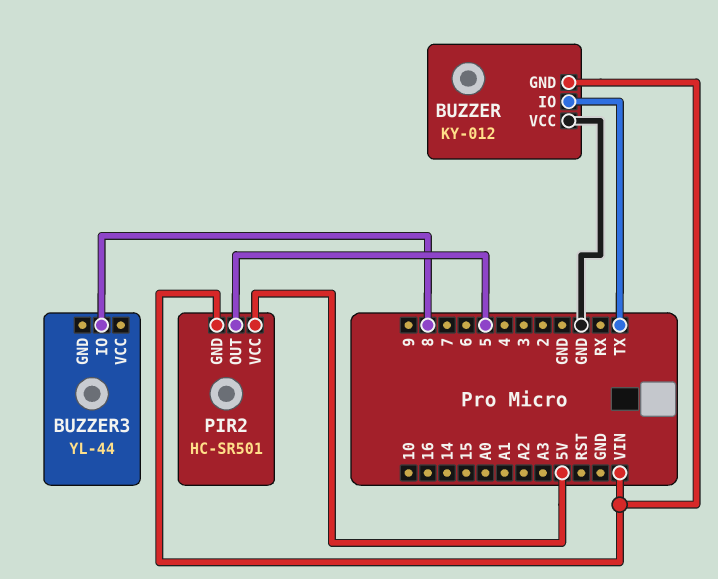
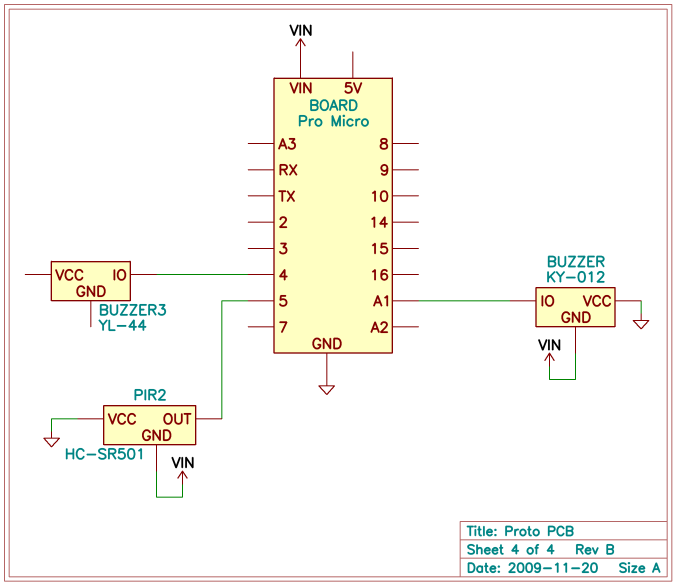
BUZZER pin IO: TX -> A1
BUZZER3 pin IO: 8 -> 4
PIR2 pin VCC: 5V -> GND

